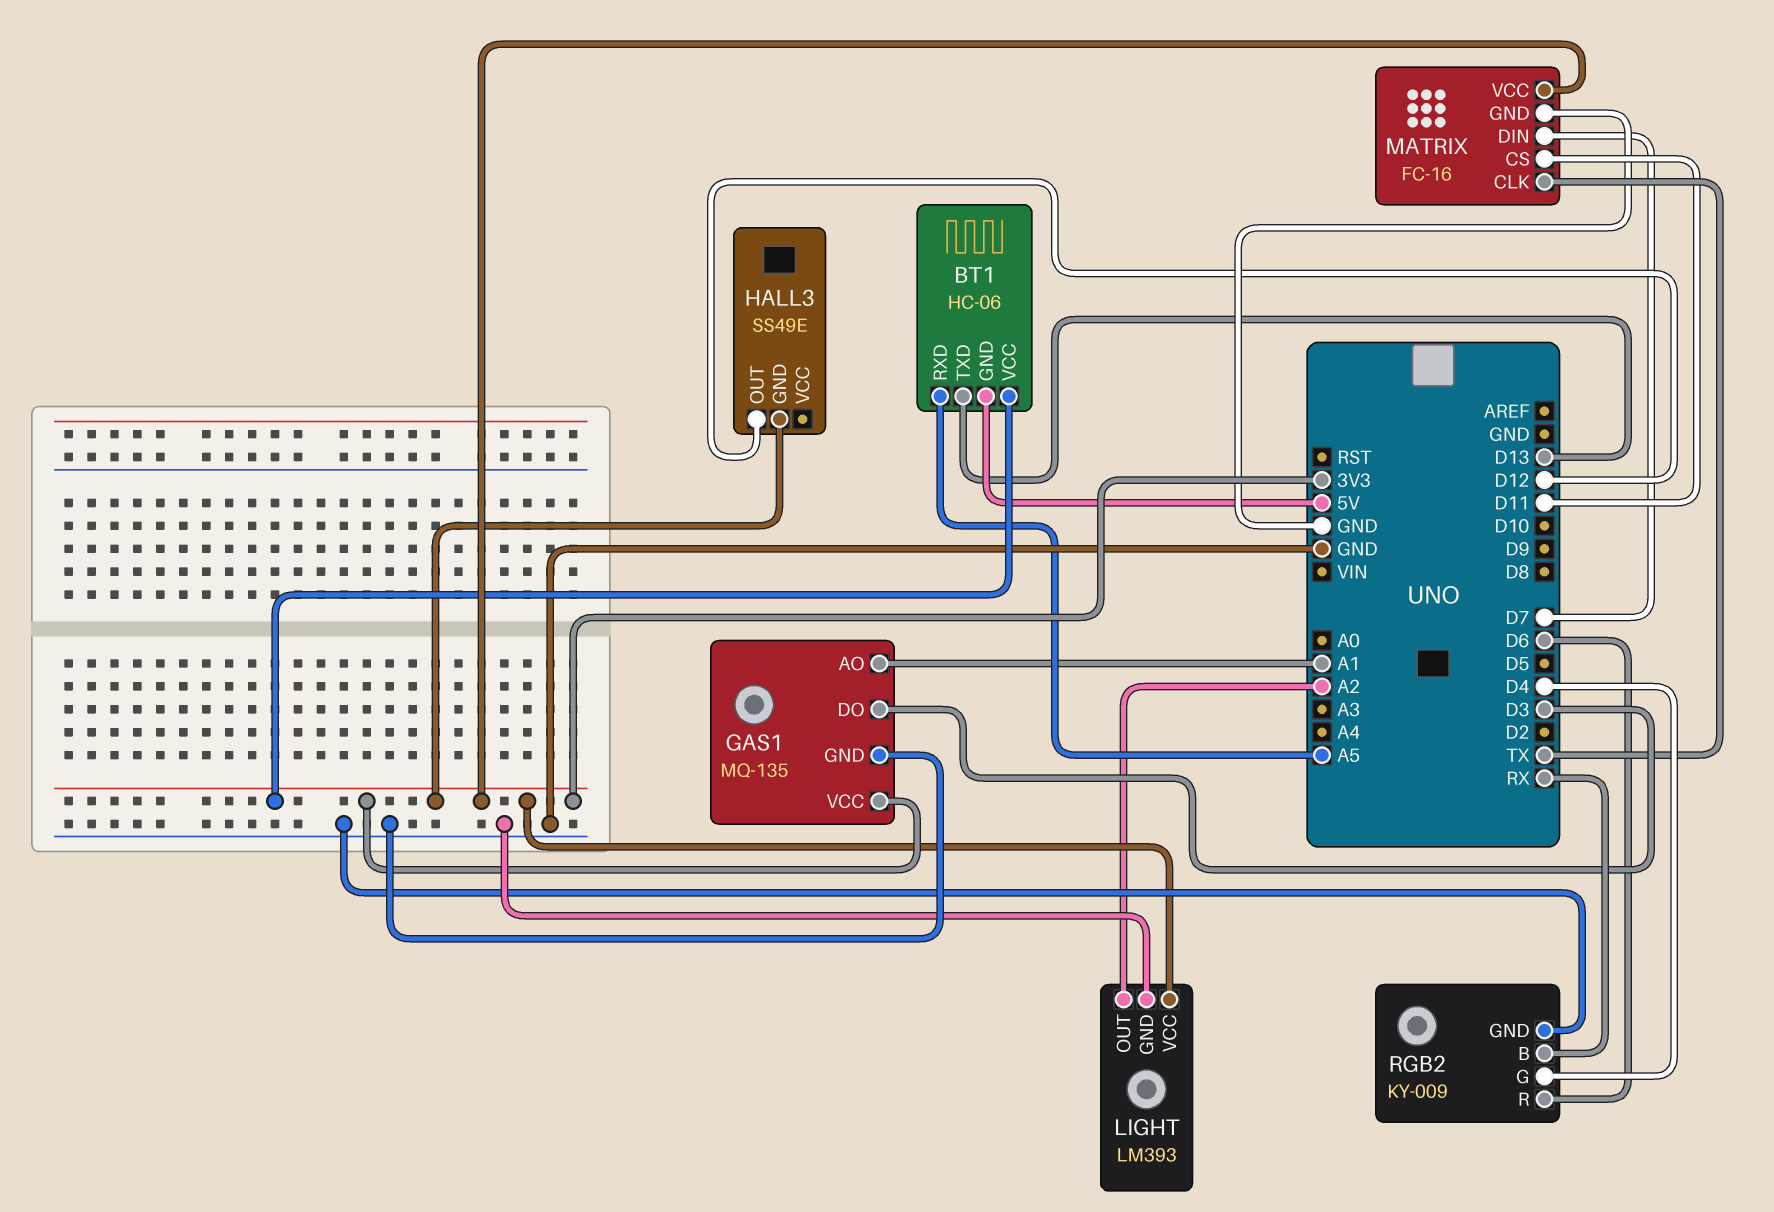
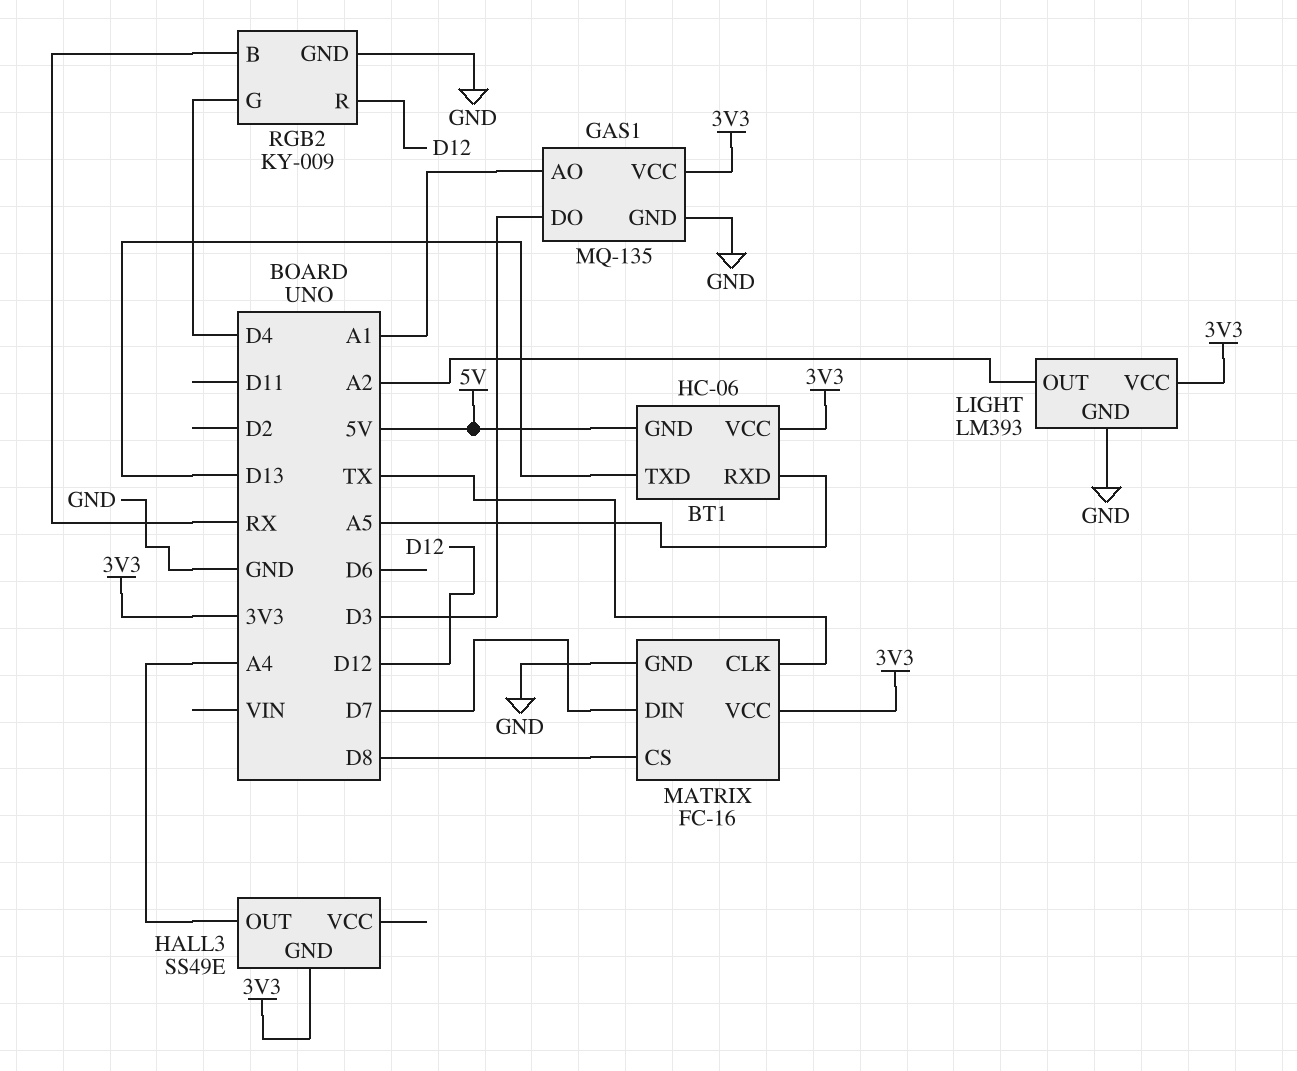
HALL3 pin OUT: D12 -> A4
MATRIX pin CS: D11 -> D8
RGB2 pin R: D6 -> D12

